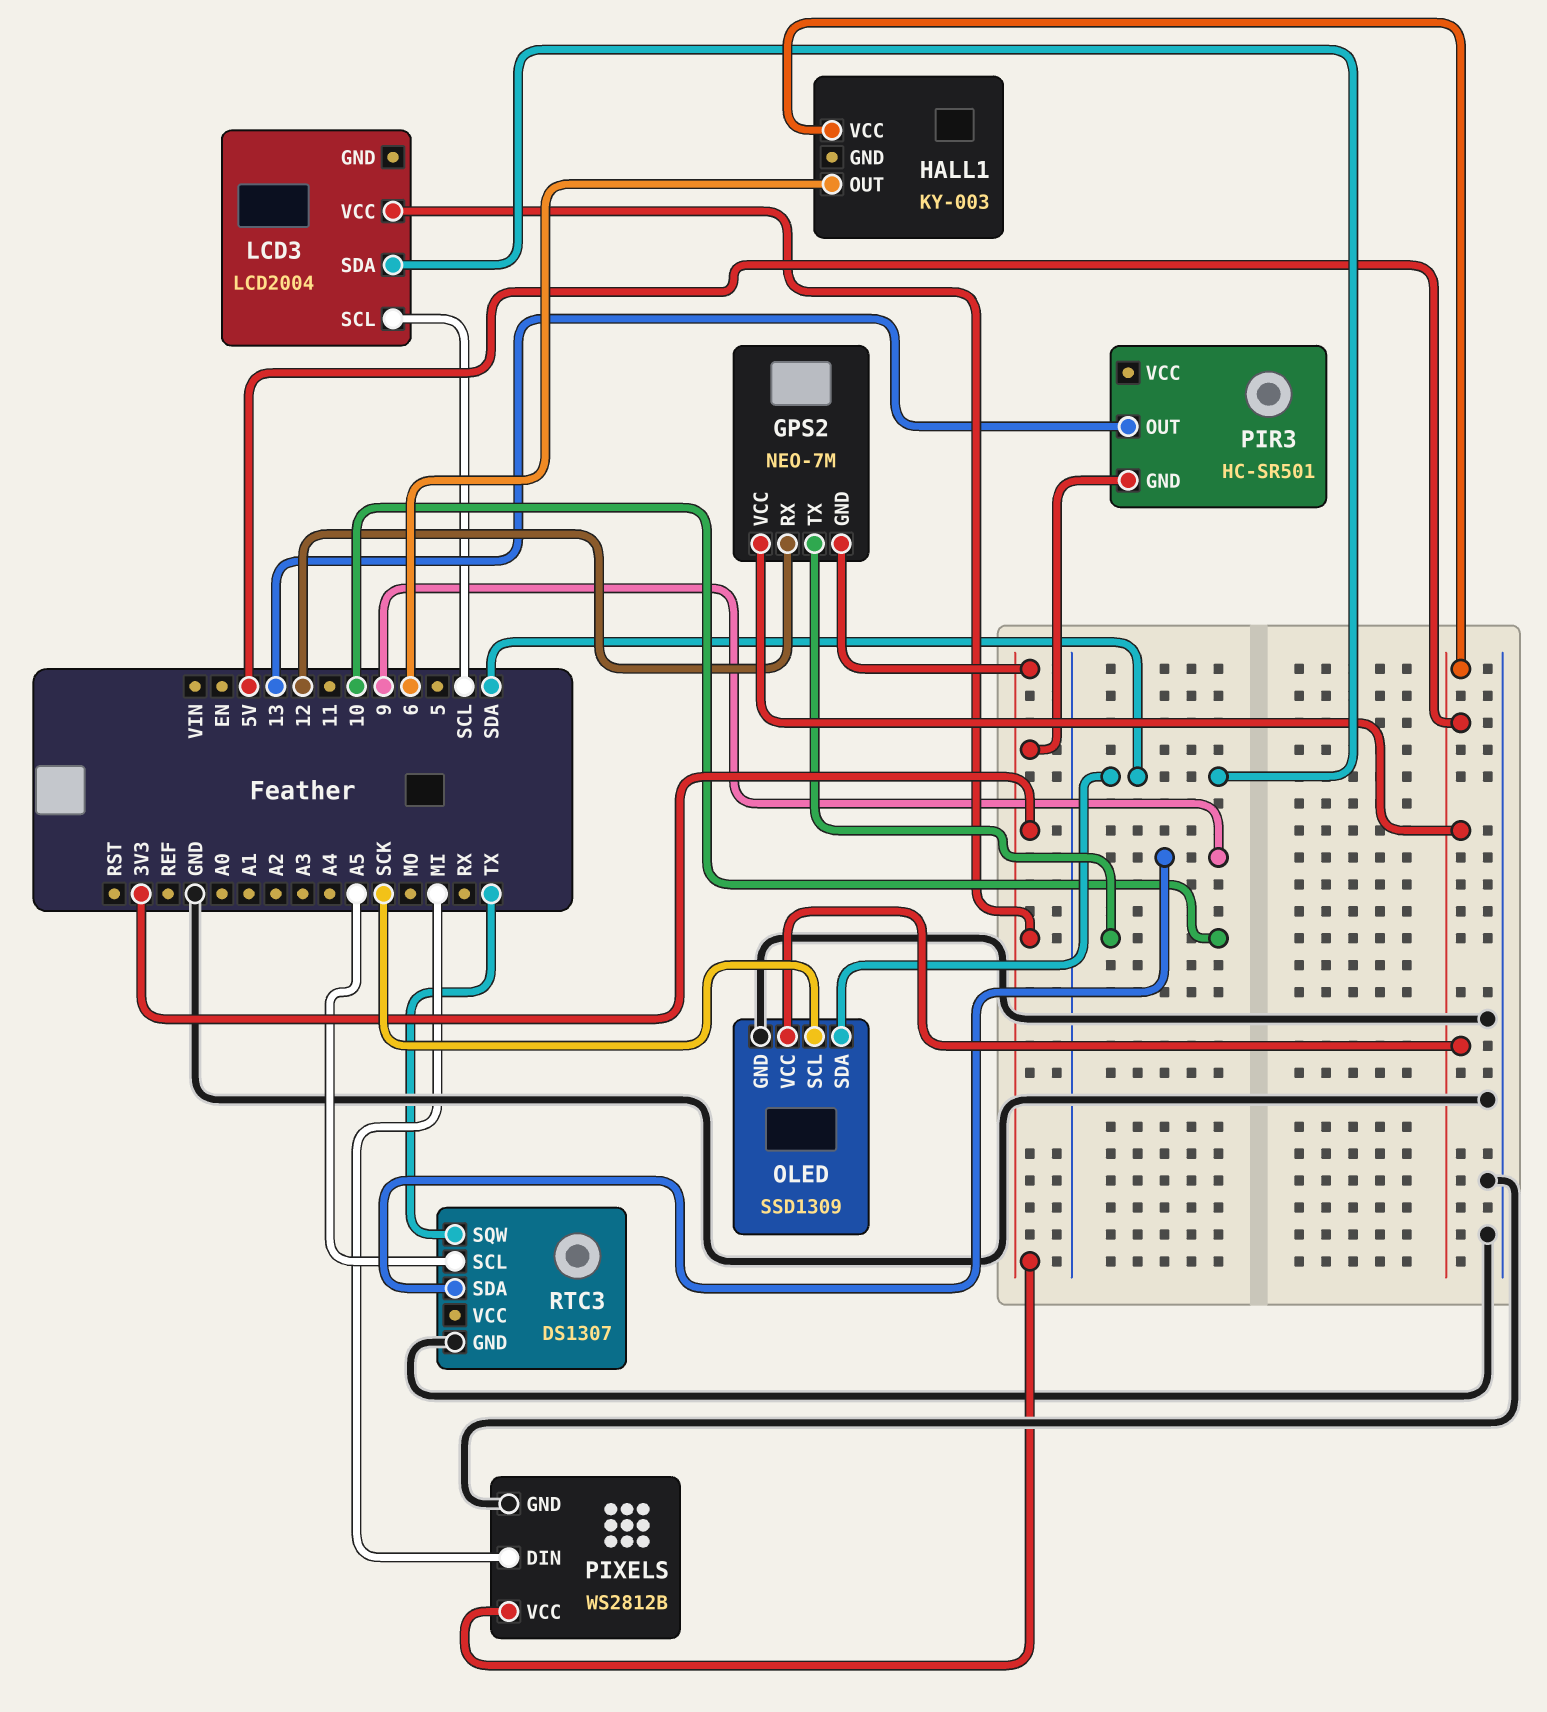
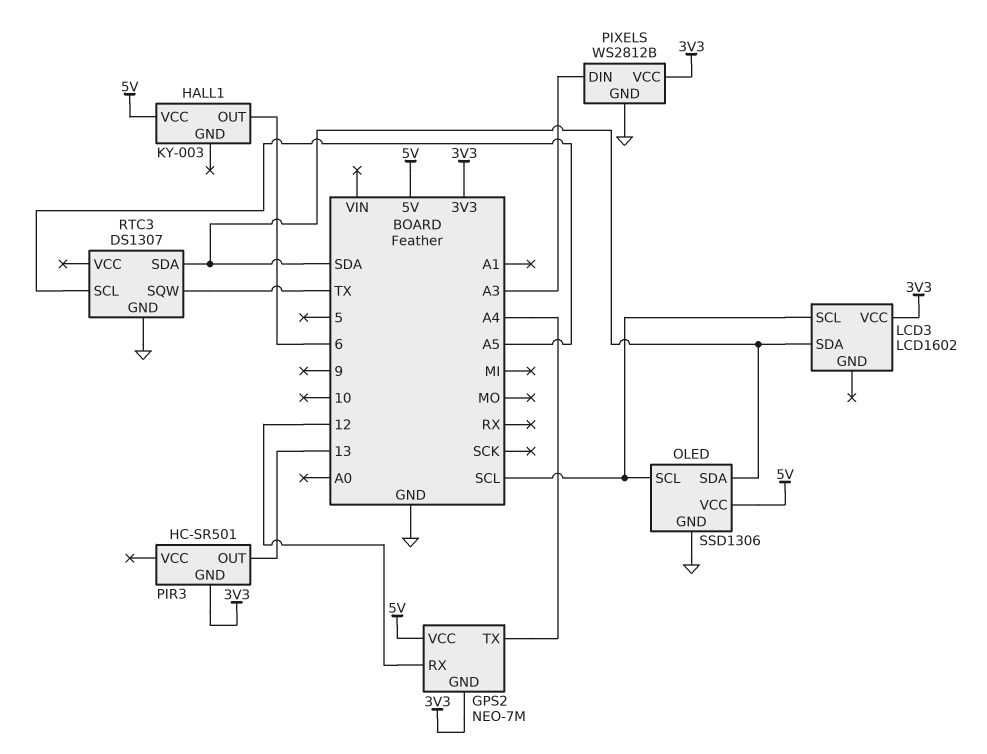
GPS2 pin TX: 10 -> A4
LCD3: LCD2004 -> LCD1602
OLED: SSD1309 -> SSD1306
OLED pin SCL: SCK -> SCL
PIXELS pin DIN: MI -> A3
RTC3 pin SDA: 9 -> SDA

